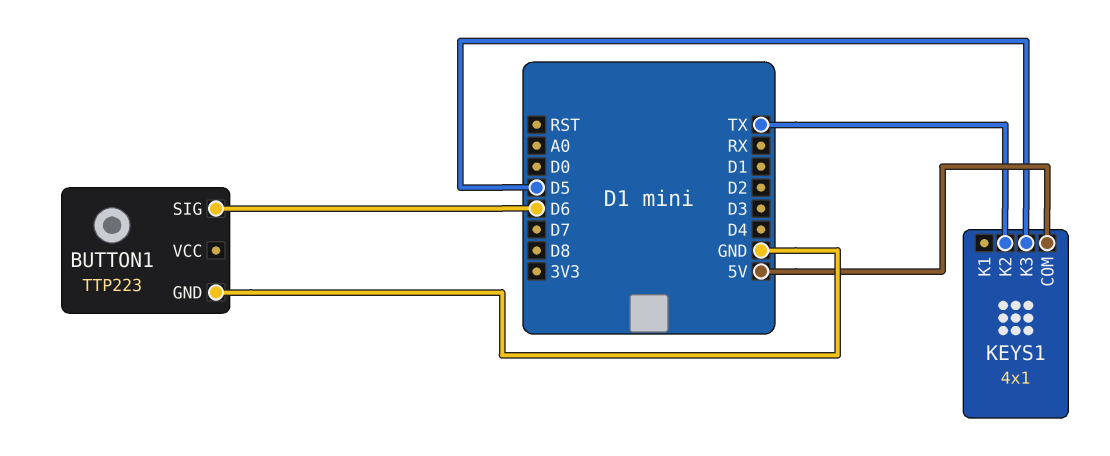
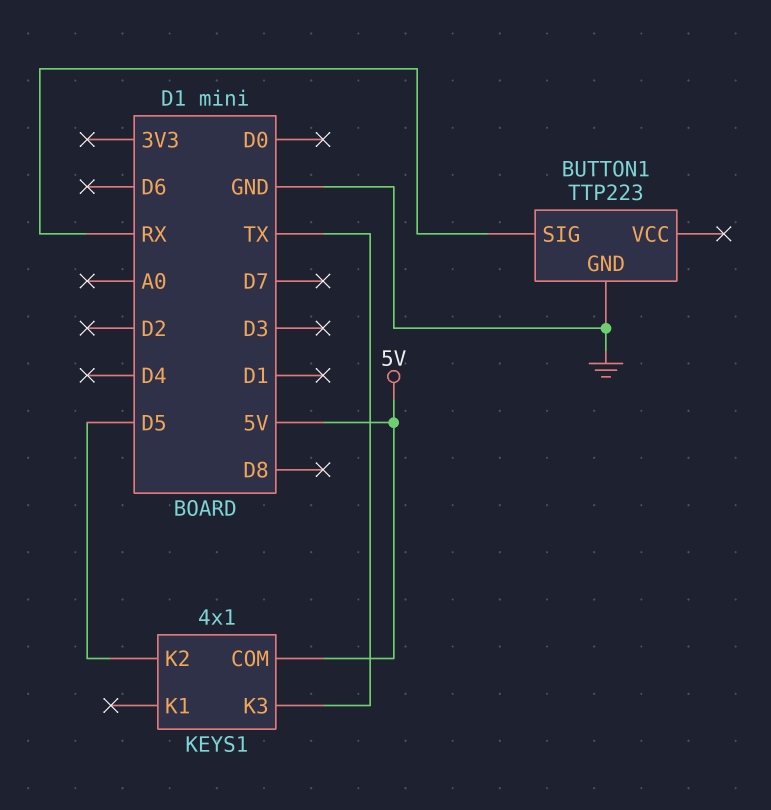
BUTTON1 pin SIG: D6 -> RX
KEYS1 pin K2: TX -> D5
KEYS1 pin K3: D5 -> TX

